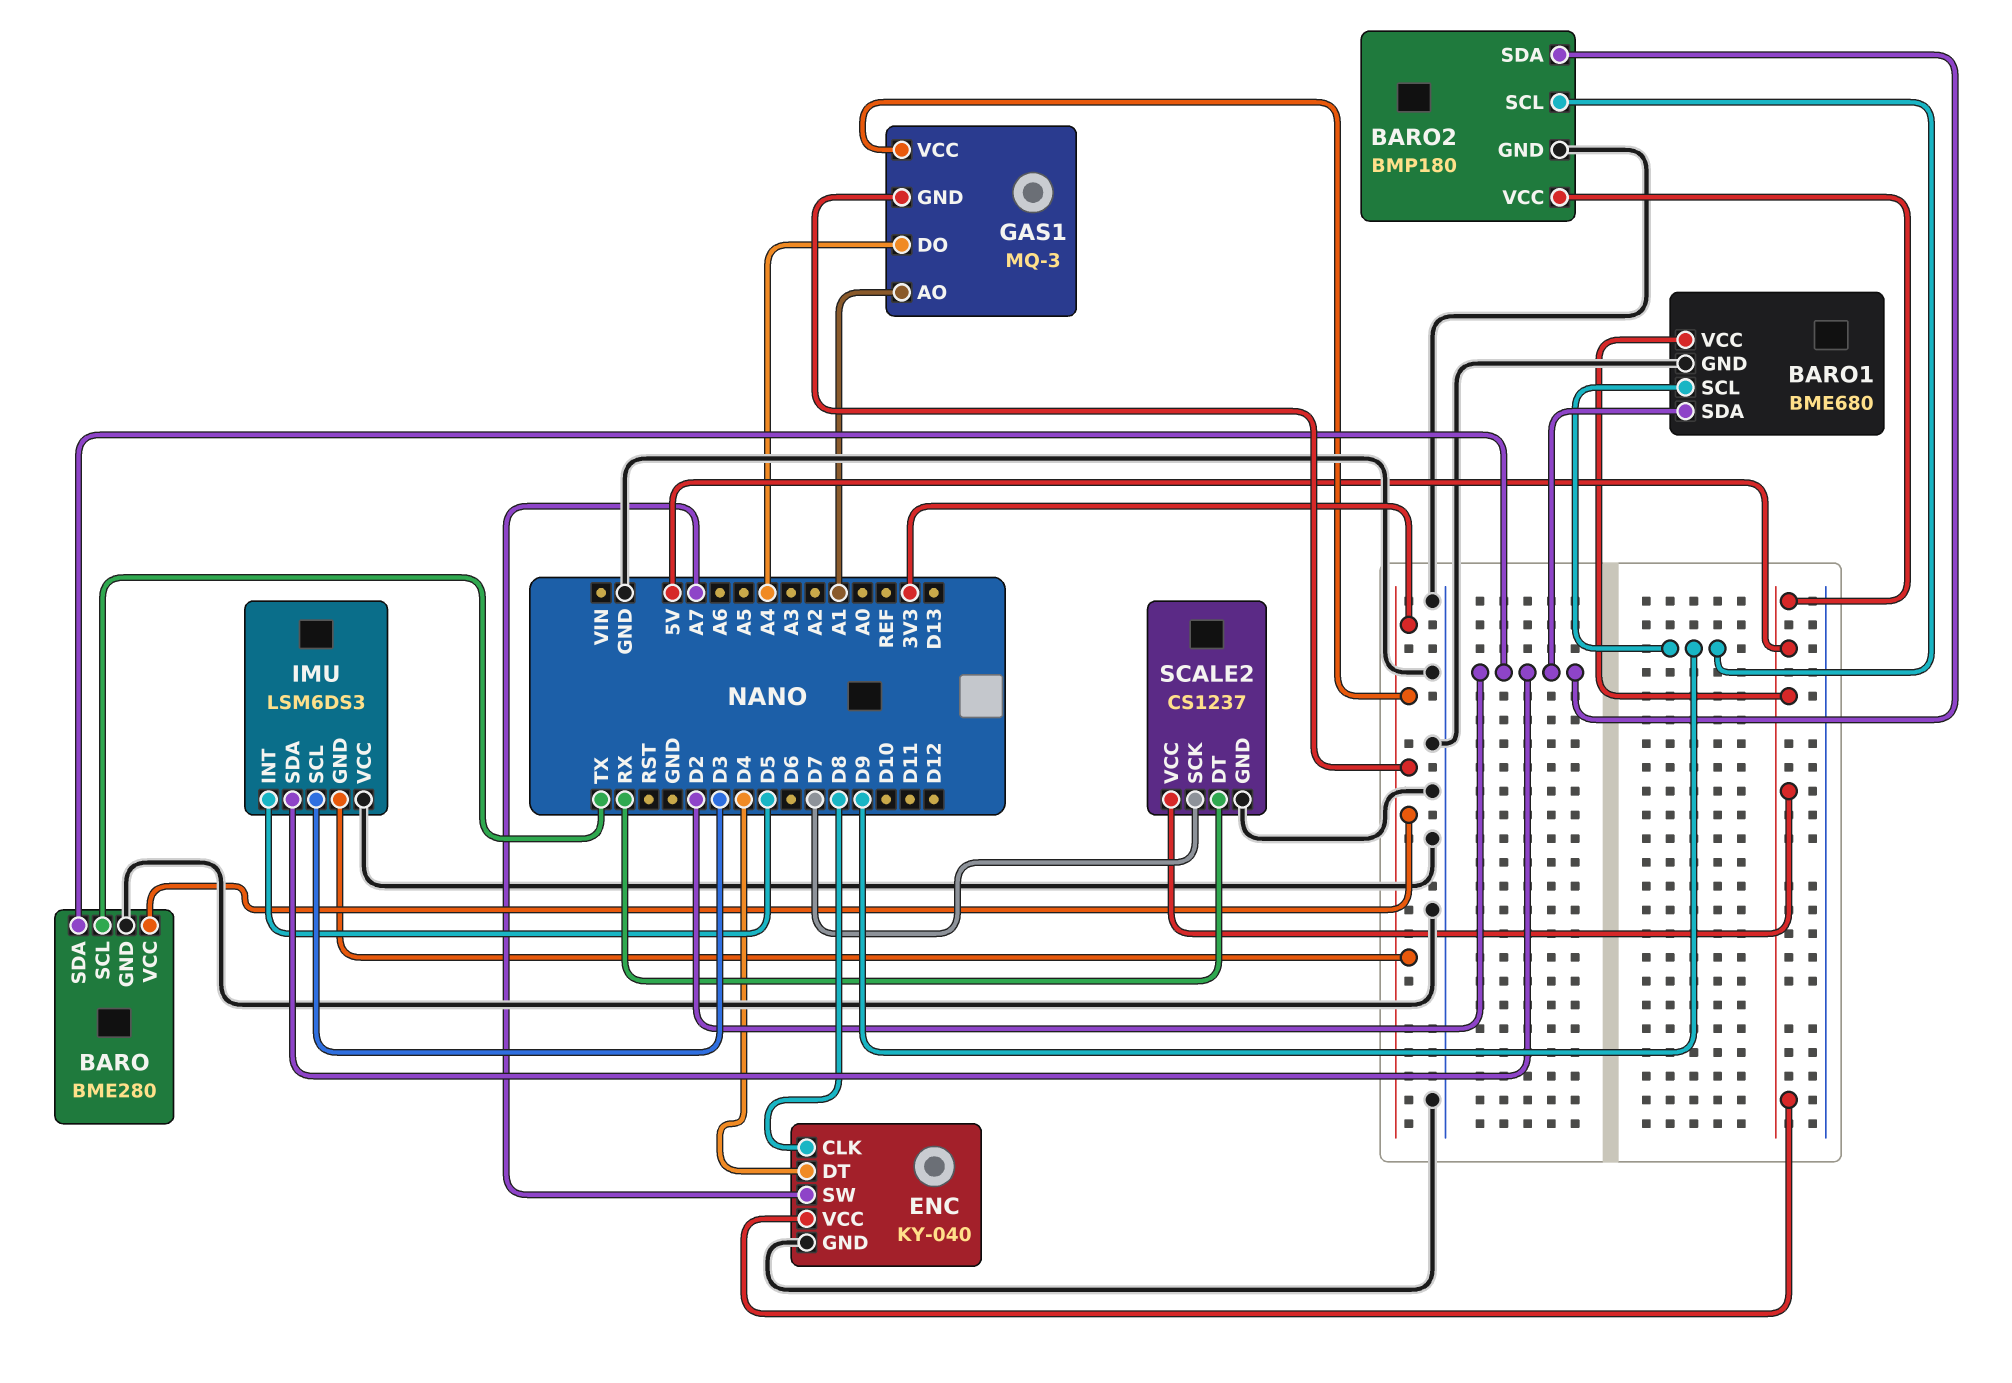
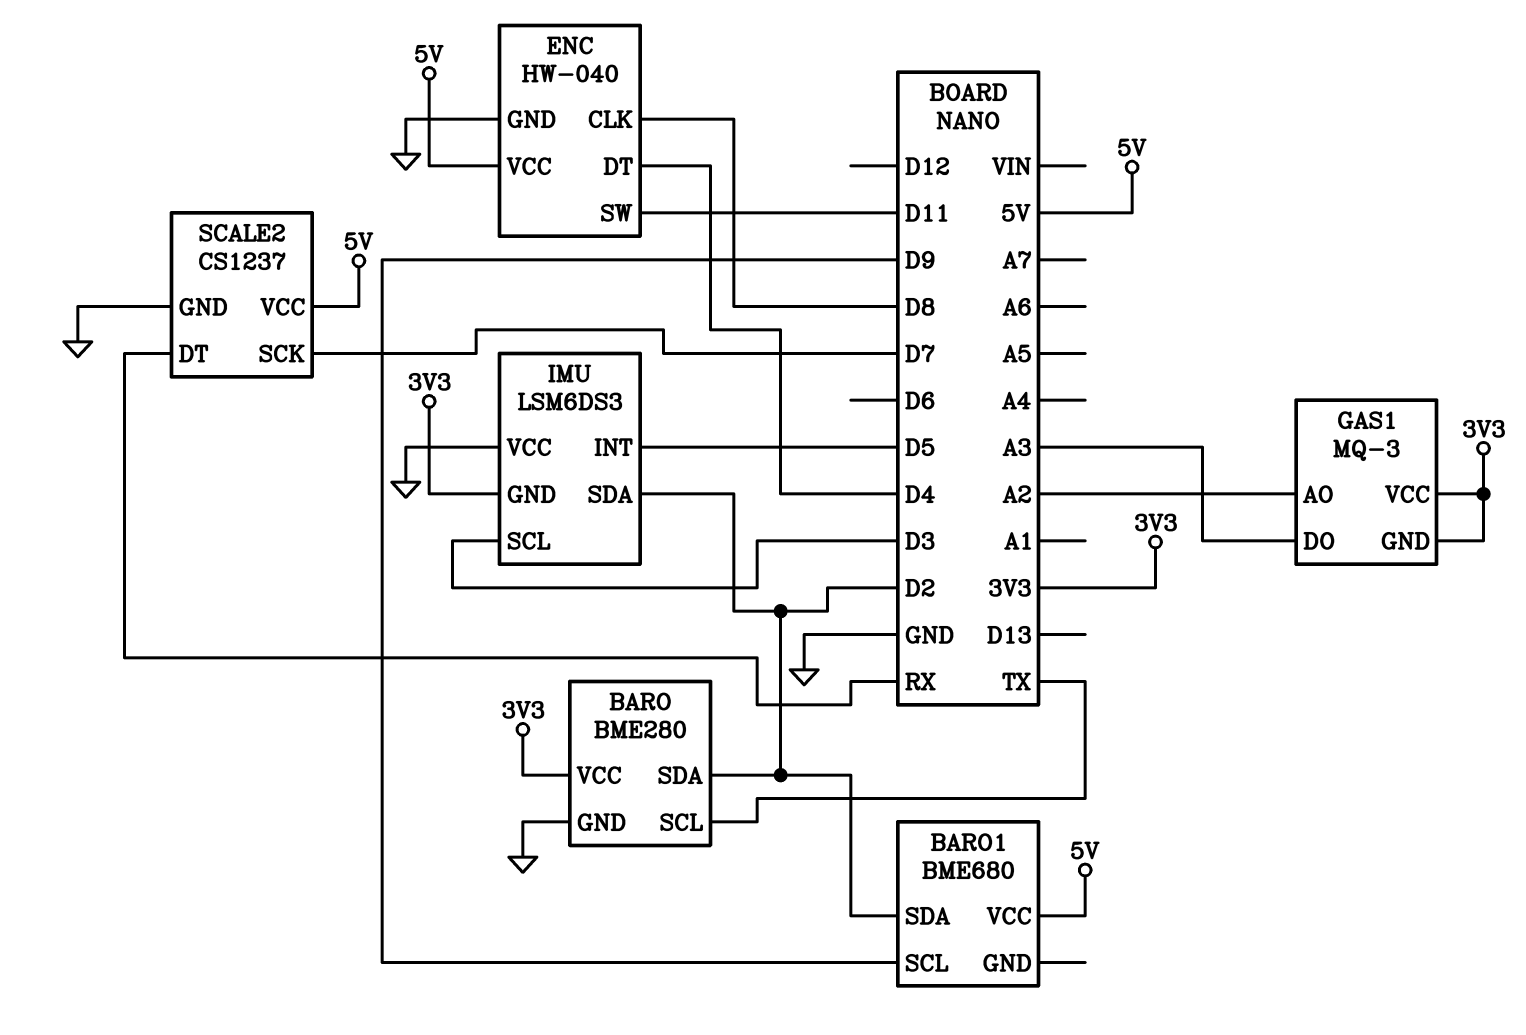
BARO1 pin GND: GND -> none
BARO2: BMP180 -> none
BARO2 pin GND: GND -> none
BARO2 pin SCL: D9 -> none
BARO2 pin SDA: D2 -> none
BARO2 pin VCC: 5V -> none
ENC: KY-040 -> HW-040
ENC pin SW: A7 -> D11
GAS1 pin AO: A1 -> A2
GAS1 pin DO: A4 -> A3

